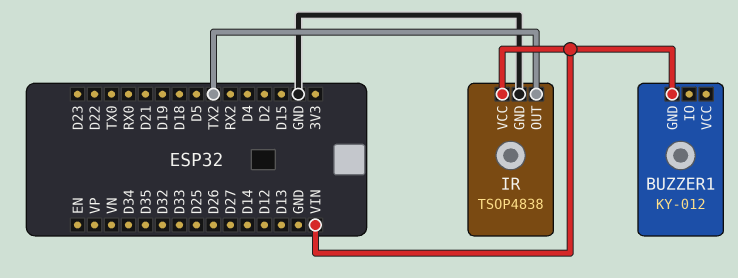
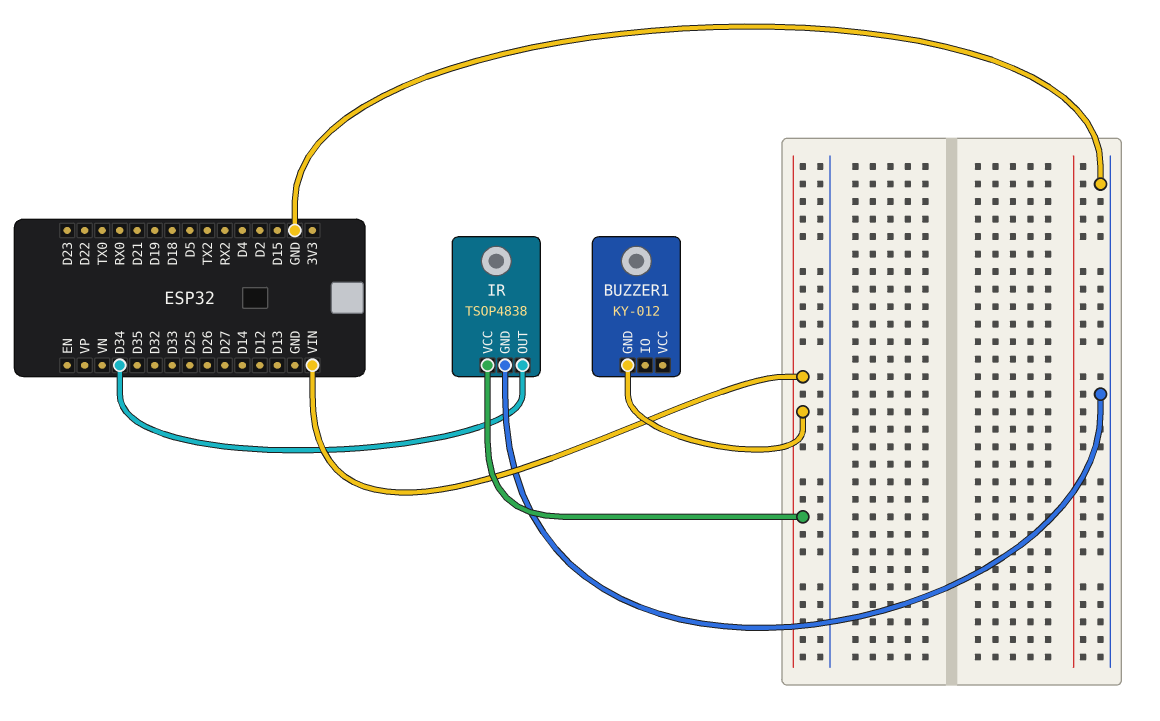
IR pin OUT: TX2 -> D34

